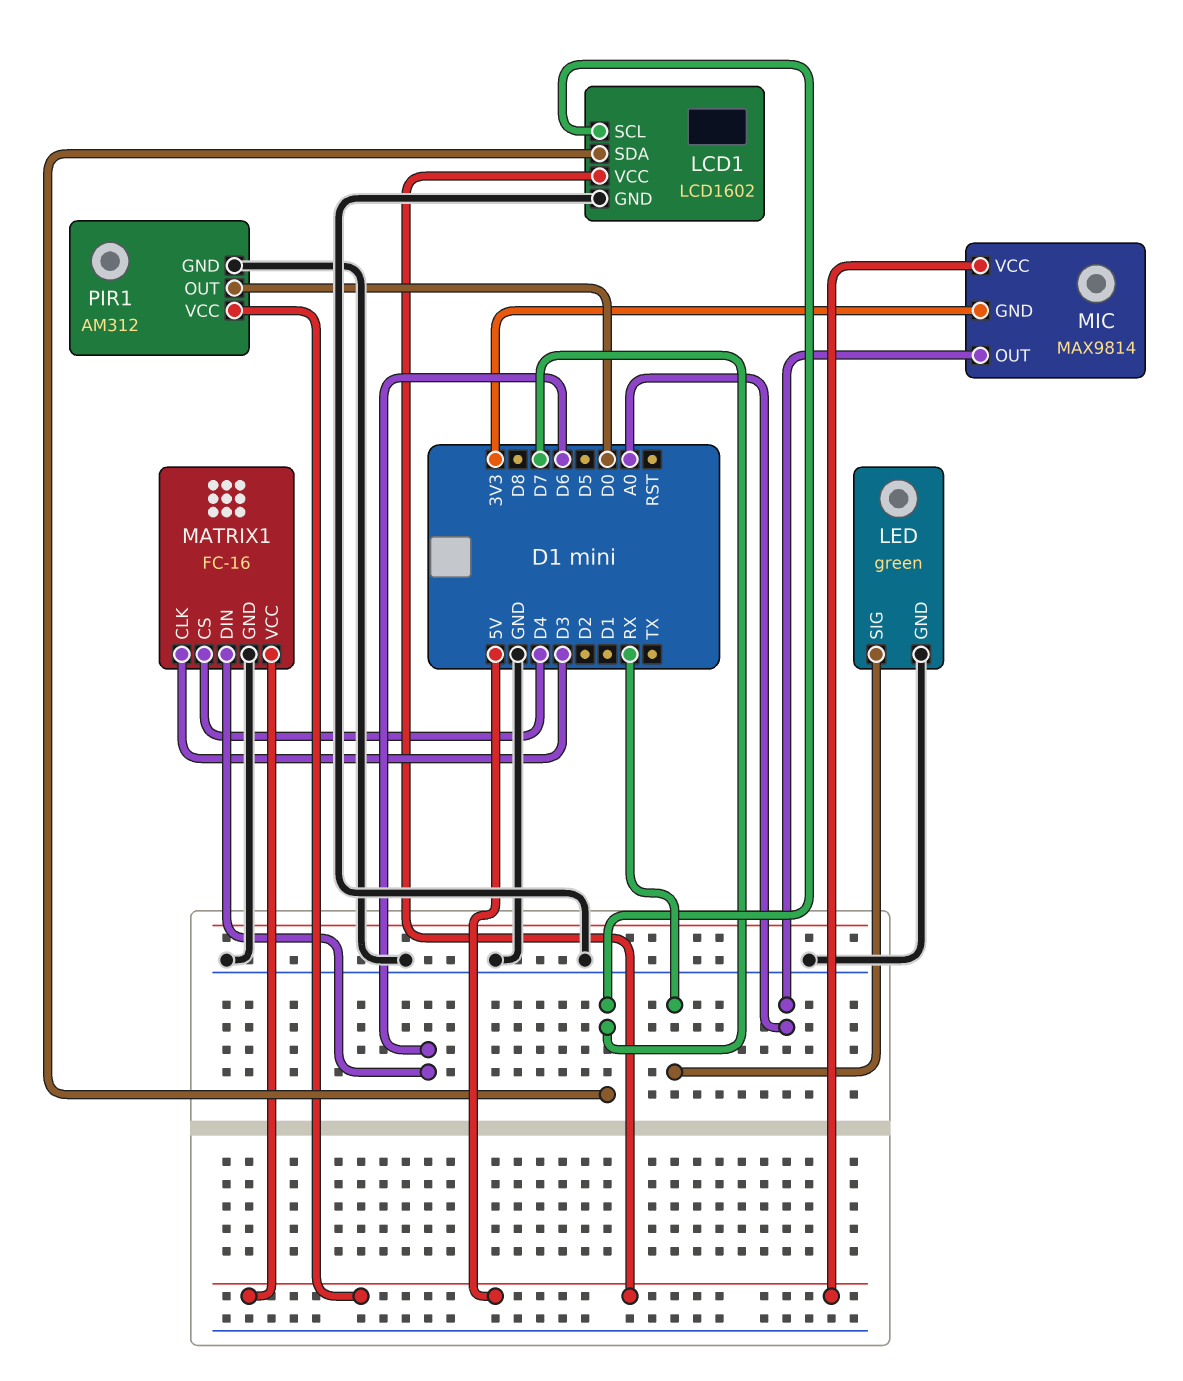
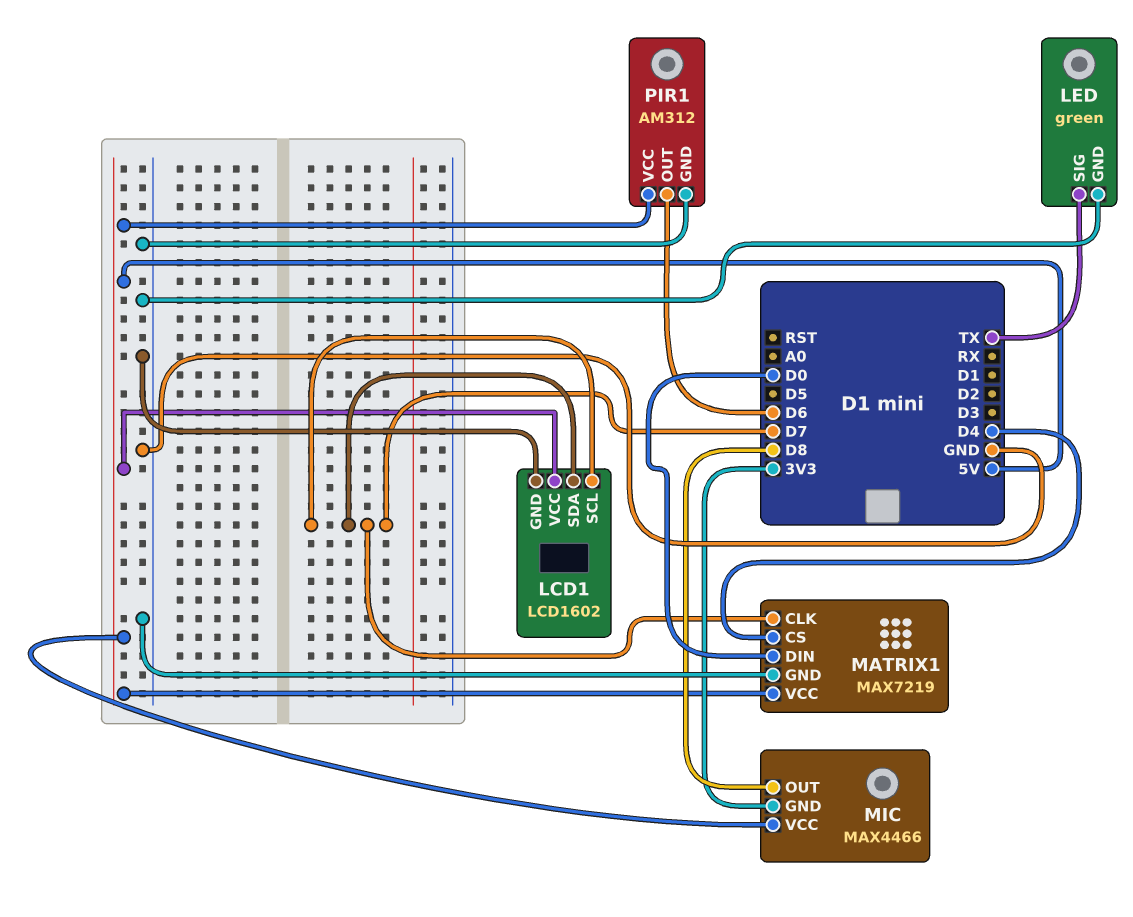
LED pin SIG: RX -> TX
MATRIX1: FC-16 -> MAX7219
MATRIX1 pin CLK: D3 -> D7
MATRIX1 pin DIN: D6 -> D0
MIC: MAX9814 -> MAX4466
MIC pin OUT: A0 -> D8
PIR1 pin OUT: D0 -> D6

